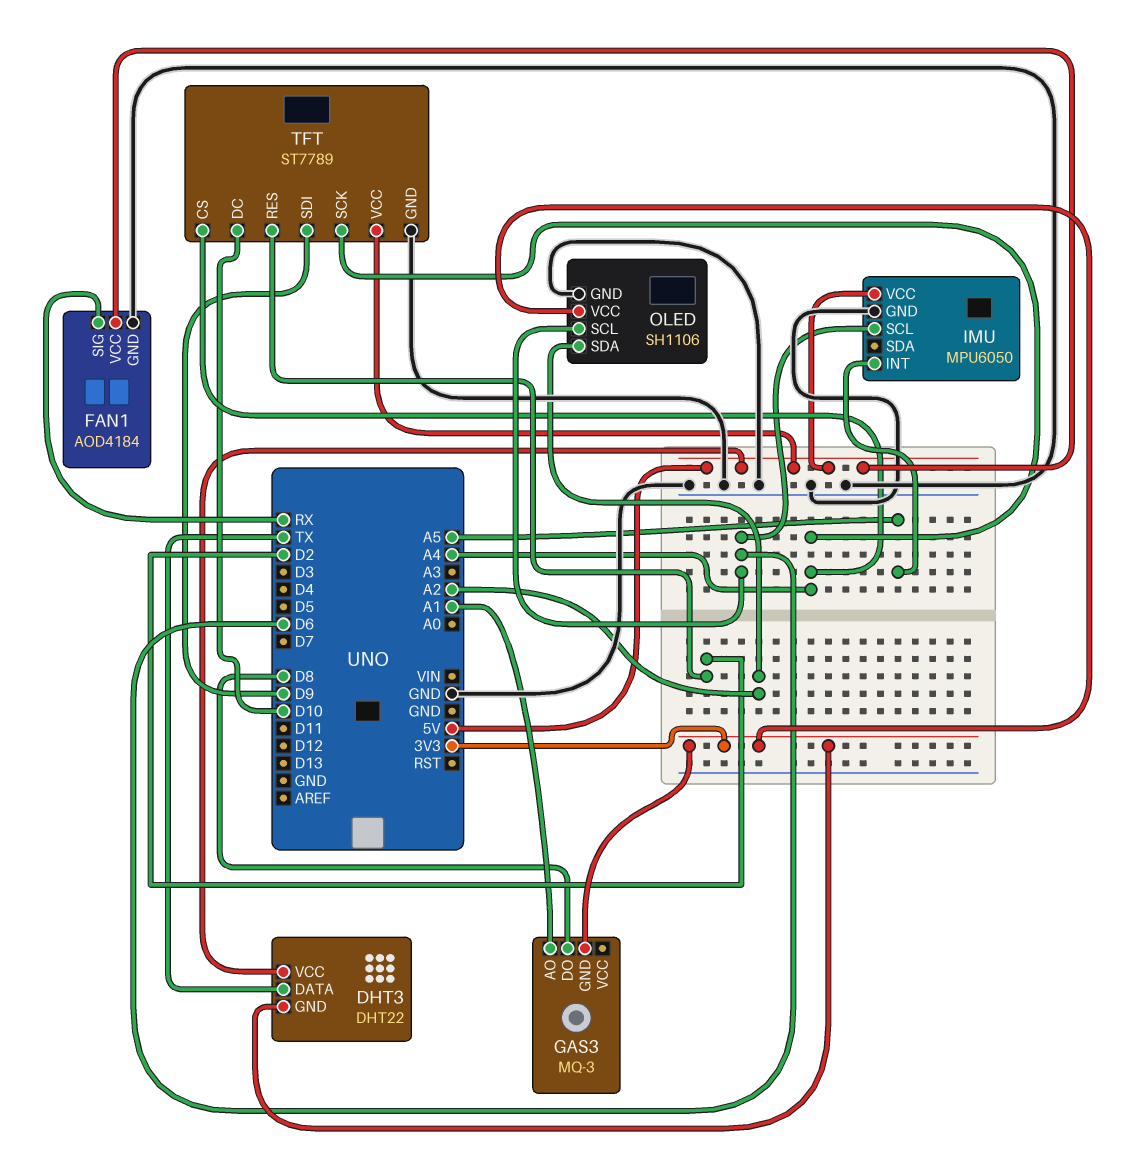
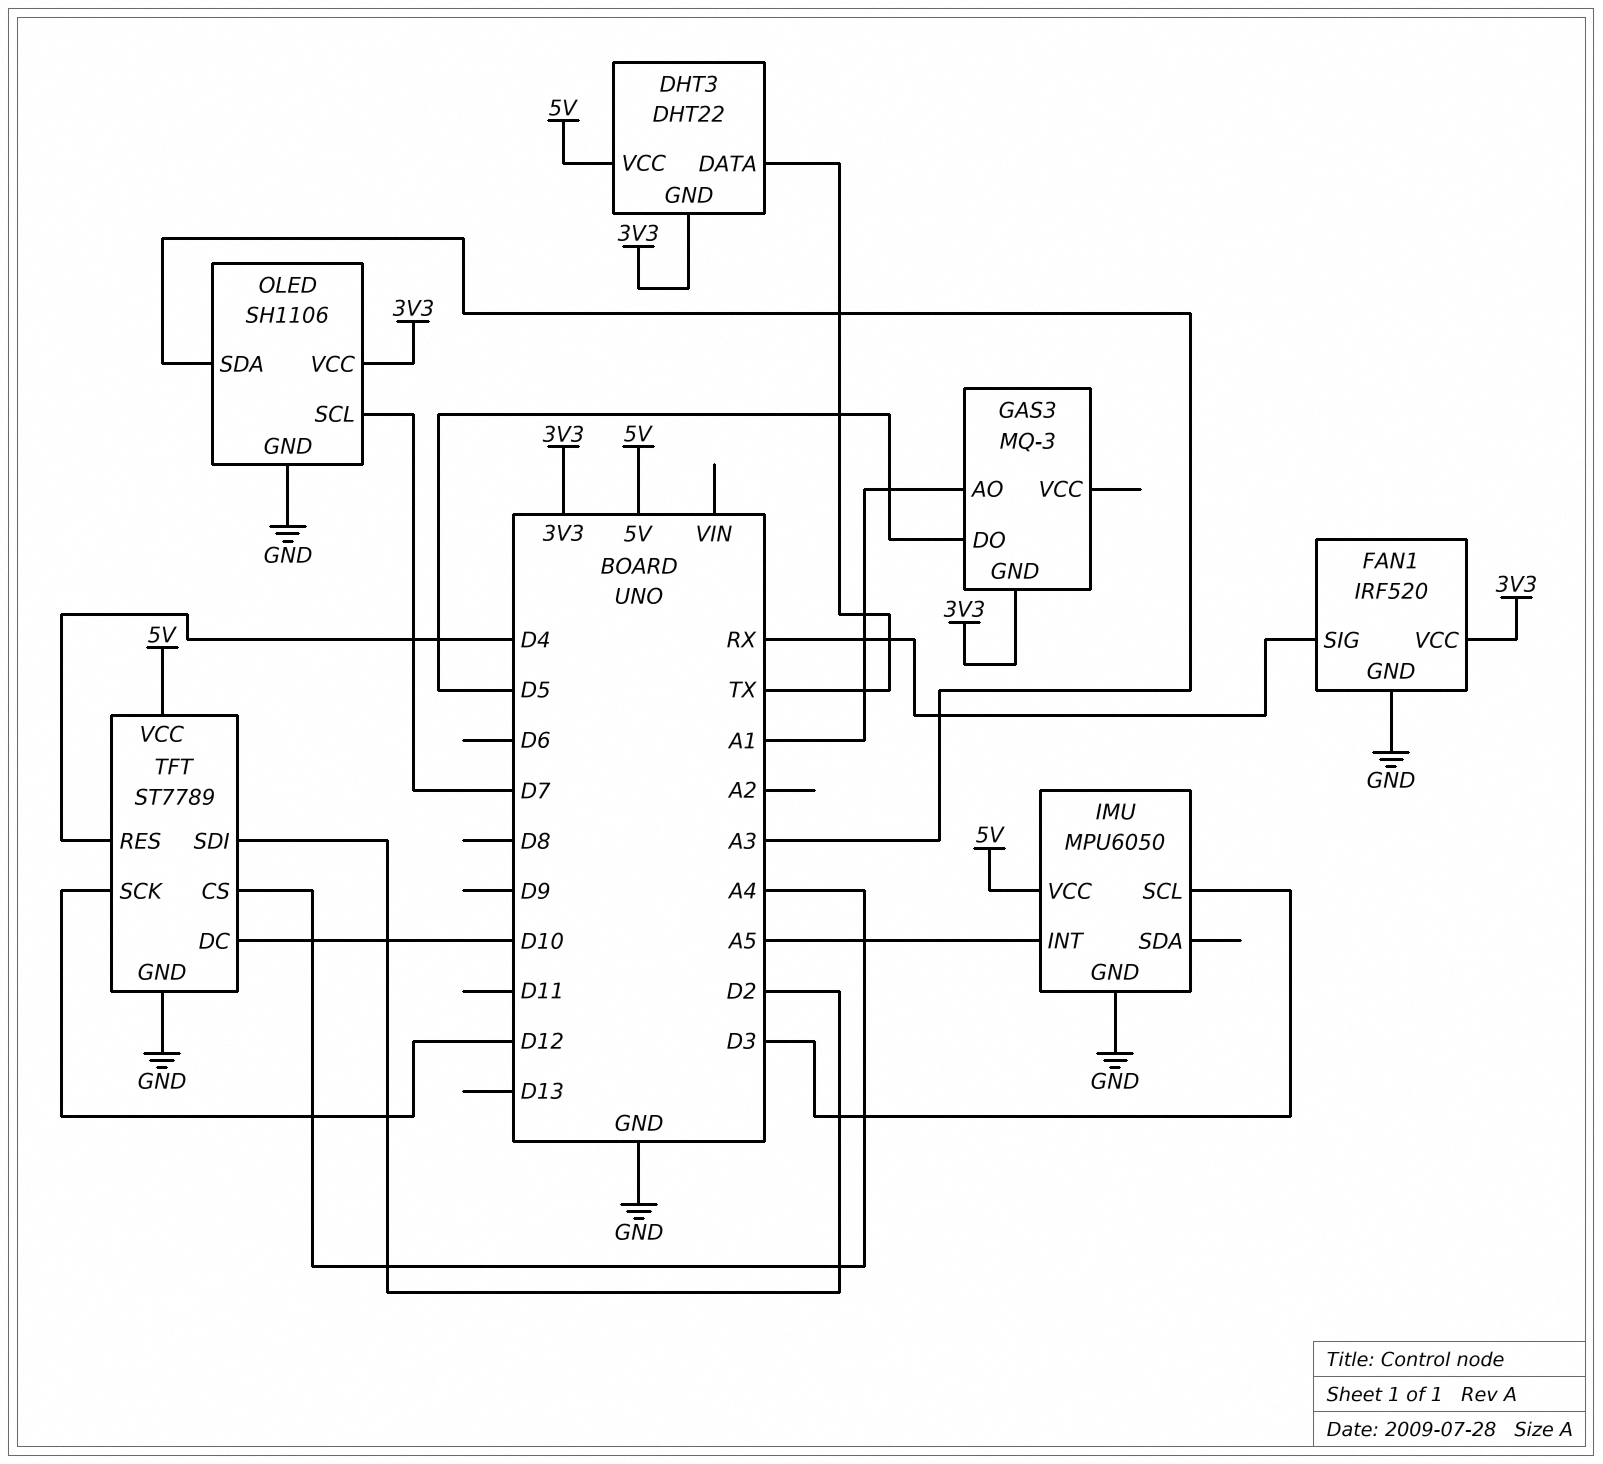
FAN1: AOD4184 -> IRF520
FAN1 pin VCC: 5V -> 3V3
GAS3 pin DO: D8 -> D5
IMU pin SCL: D6 -> D3
OLED pin SCL: D6 -> D7
OLED pin SDA: A2 -> A3
TFT pin RES: D2 -> D4
TFT pin SCK: A4 -> D12
TFT pin SDI: D9 -> D2

